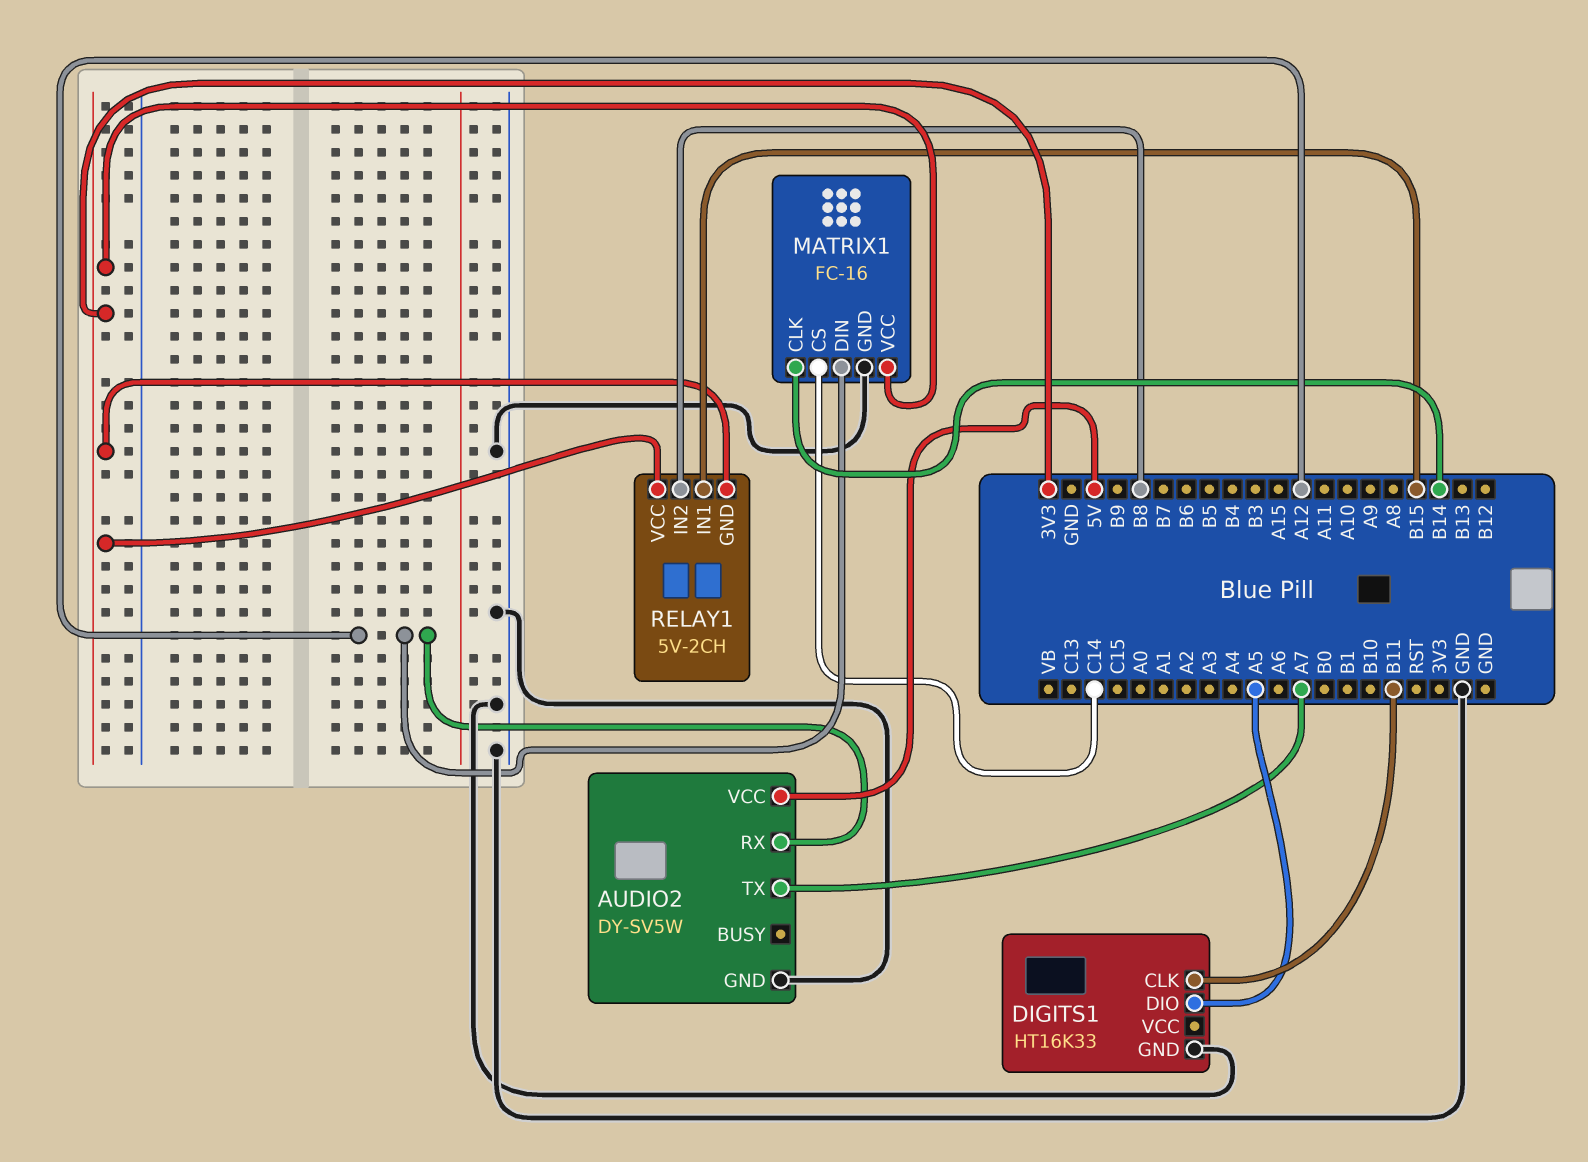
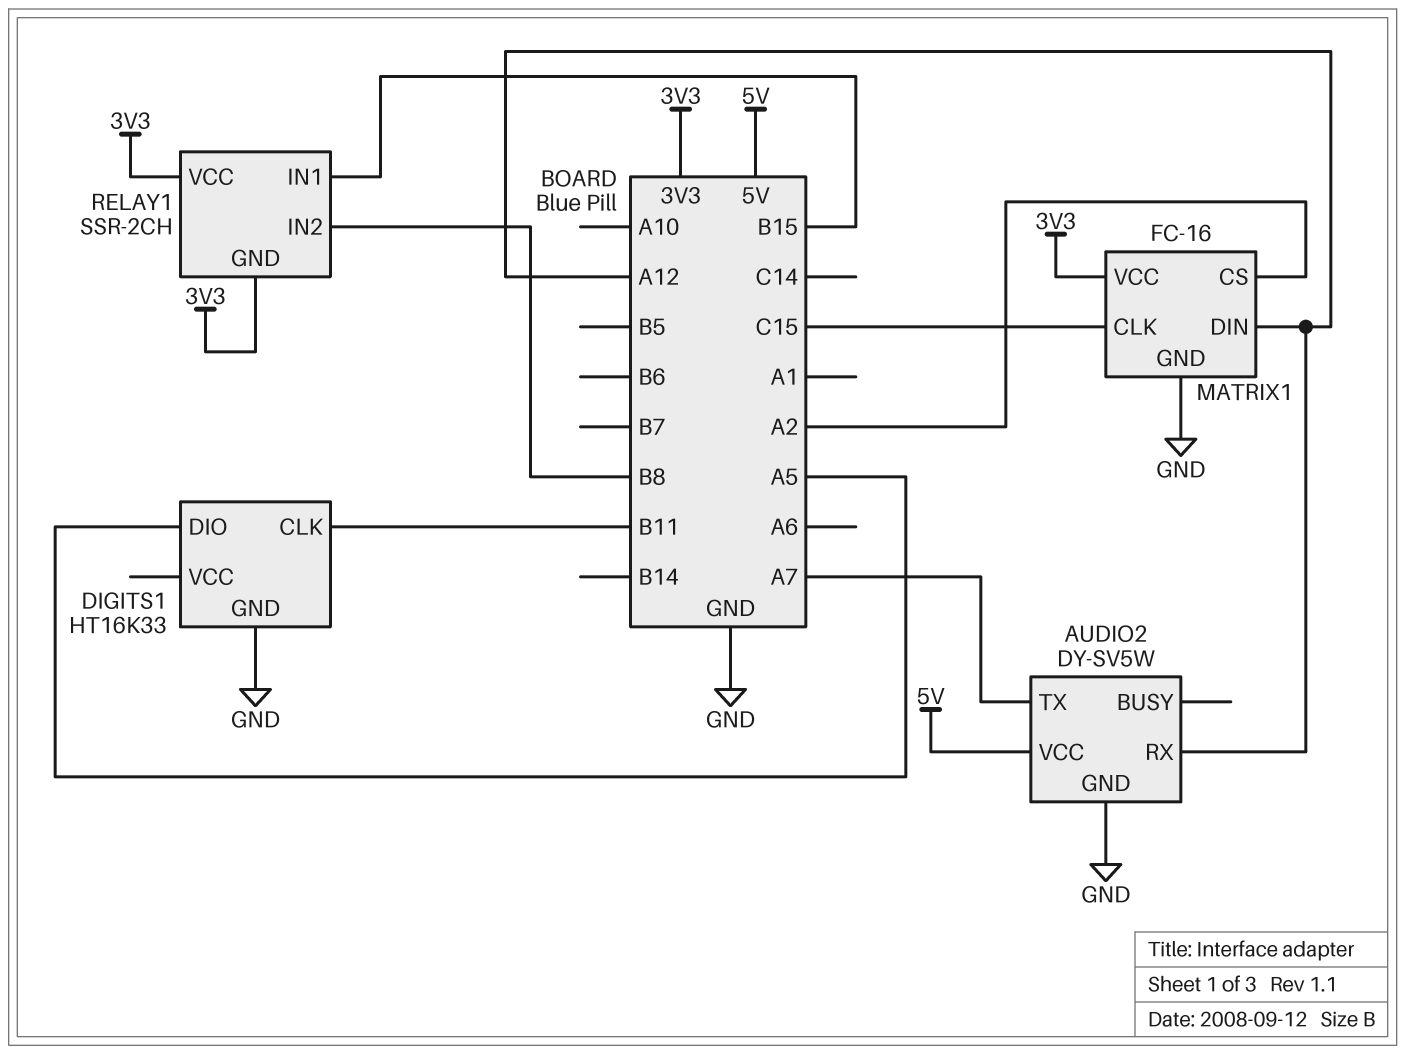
MATRIX1 pin CLK: B14 -> C15
MATRIX1 pin CS: C14 -> A2
RELAY1: 5V-2CH -> SSR-2CH

